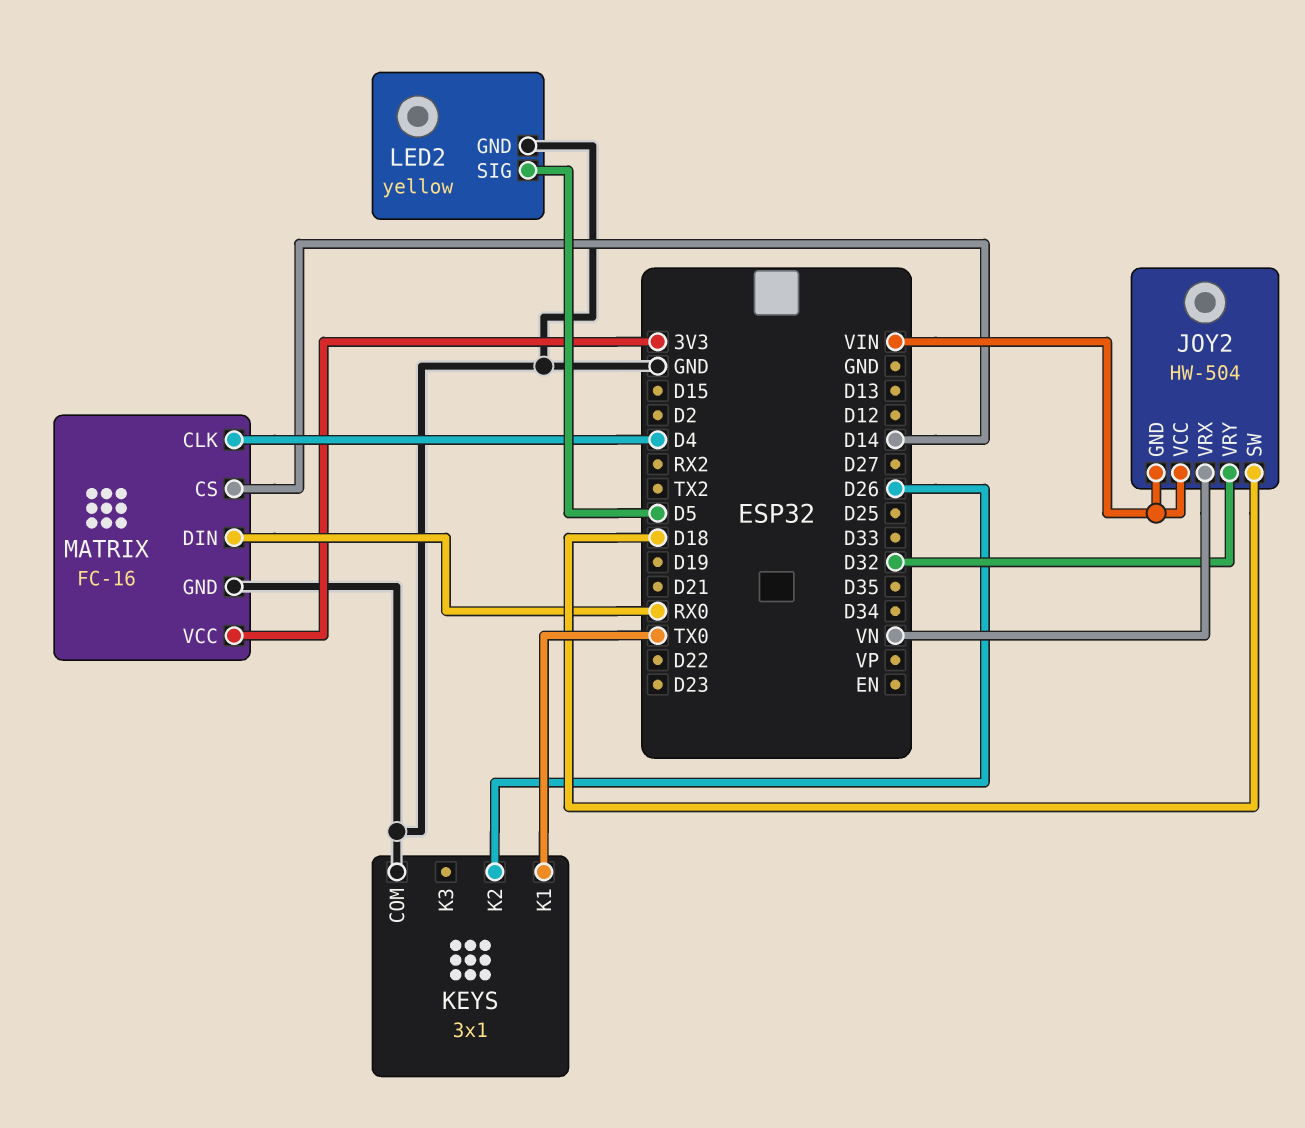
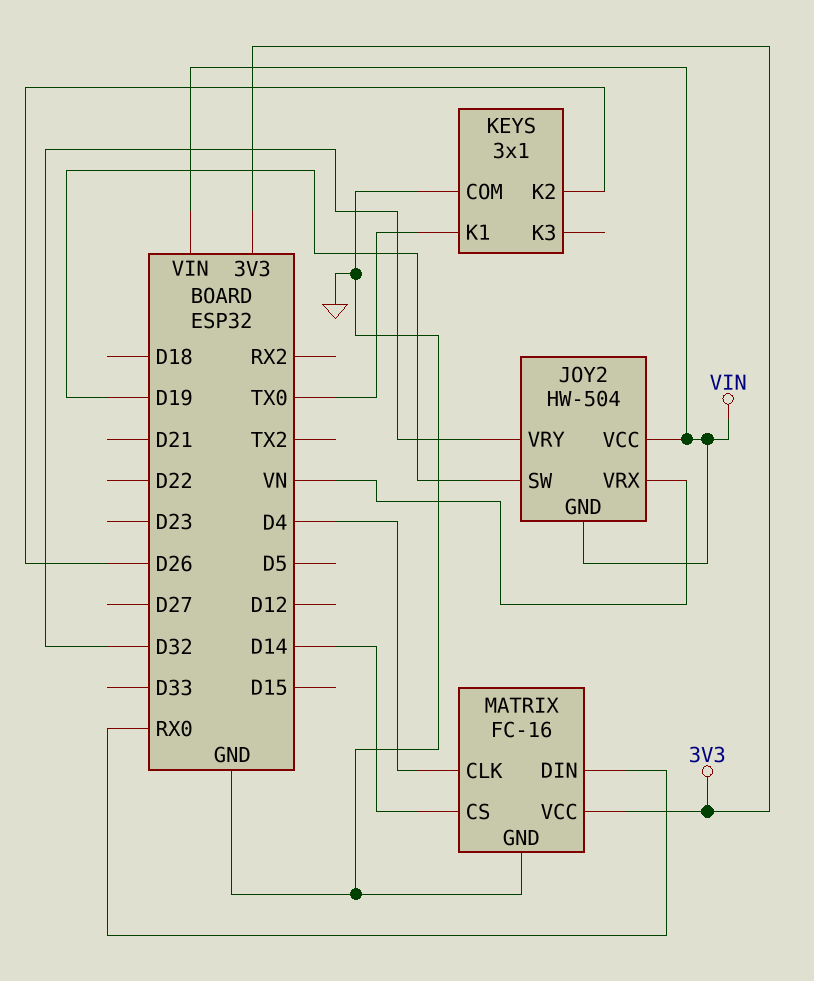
JOY2 pin SW: D18 -> D19
LED2: yellow -> none
LED2 pin GND: GND -> none
LED2 pin SIG: D5 -> none

